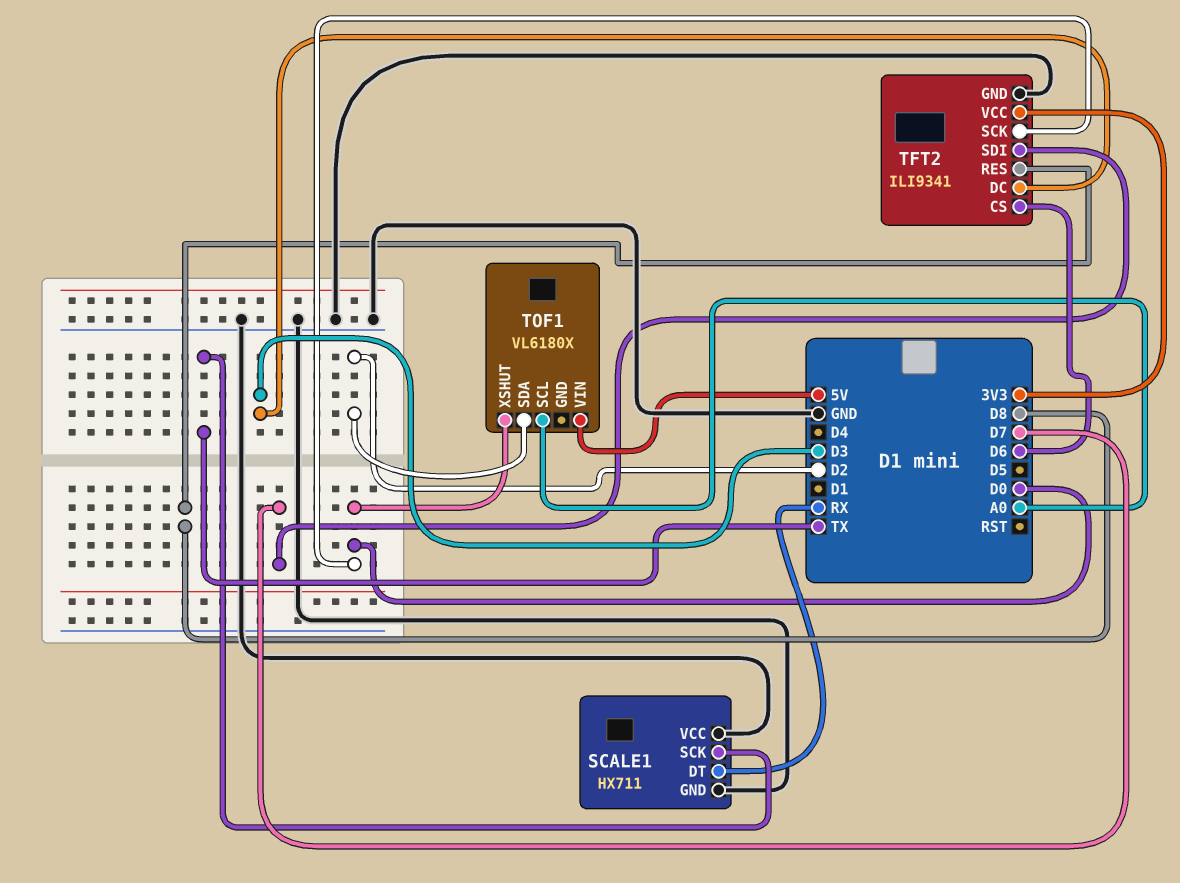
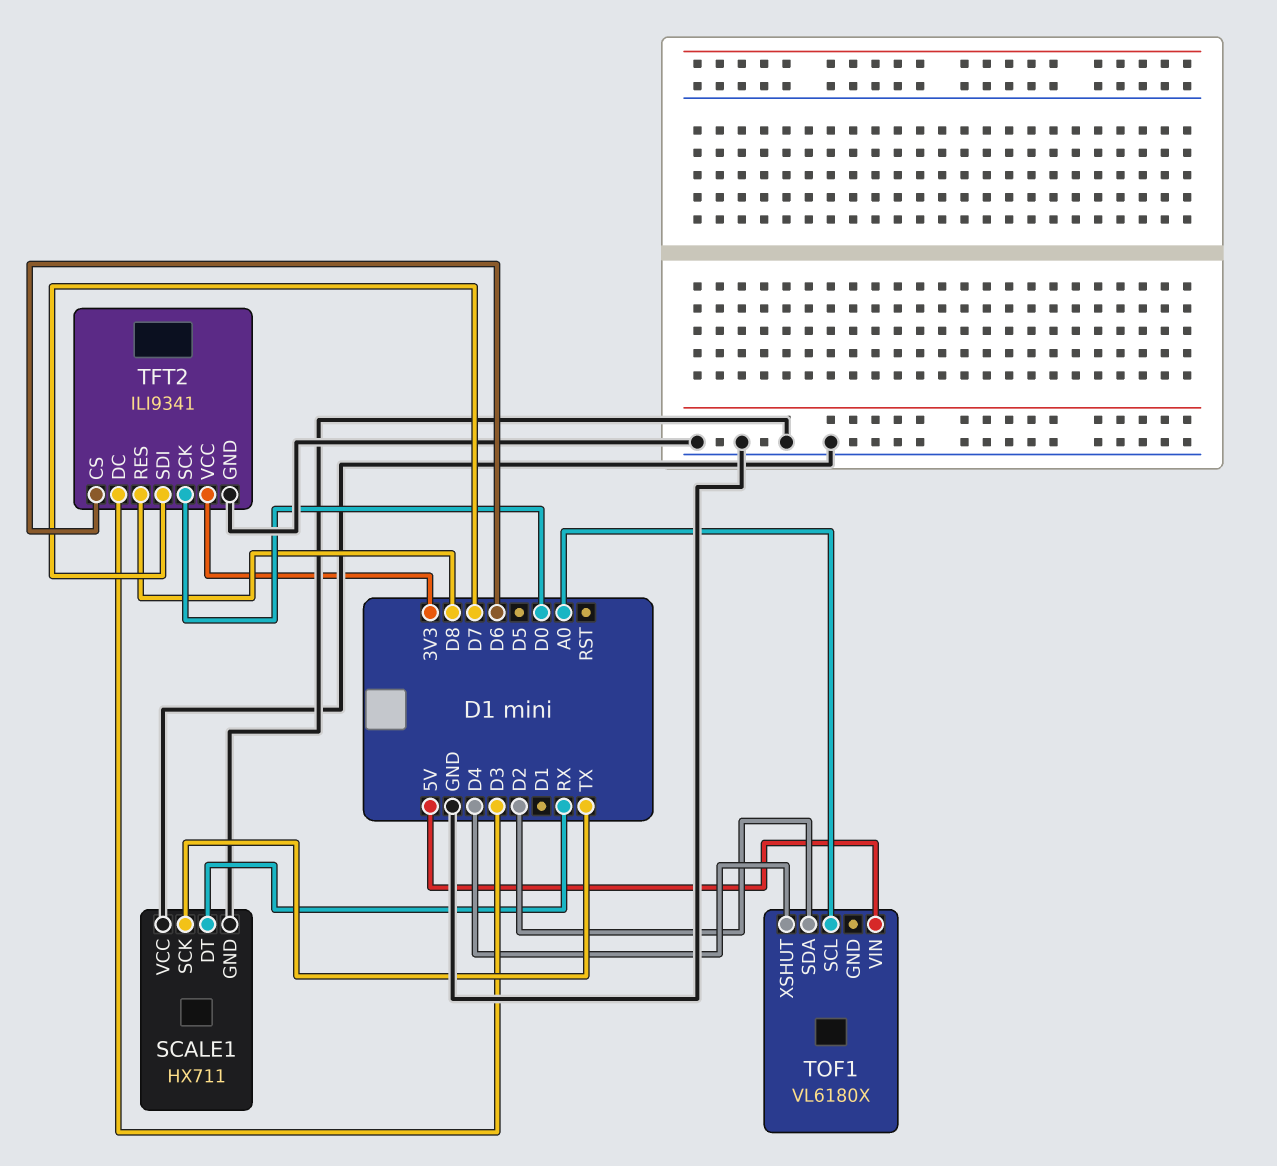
TOF1 pin XSHUT: D0 -> D4

